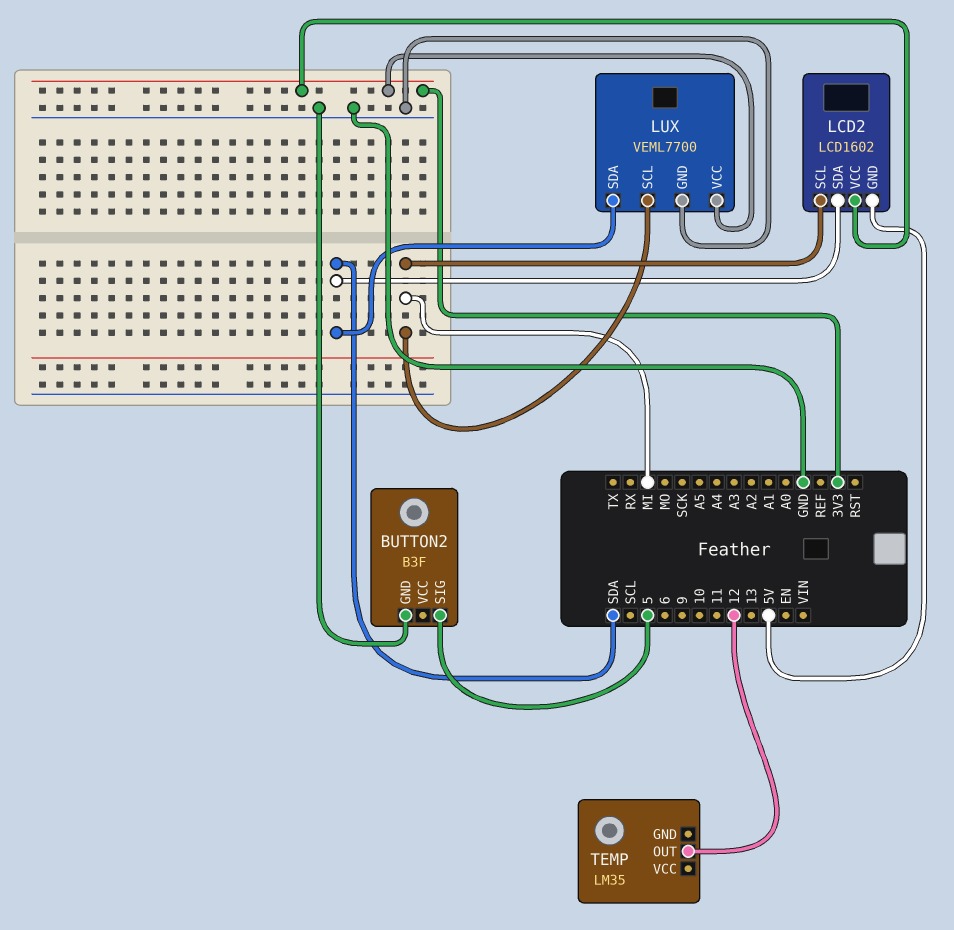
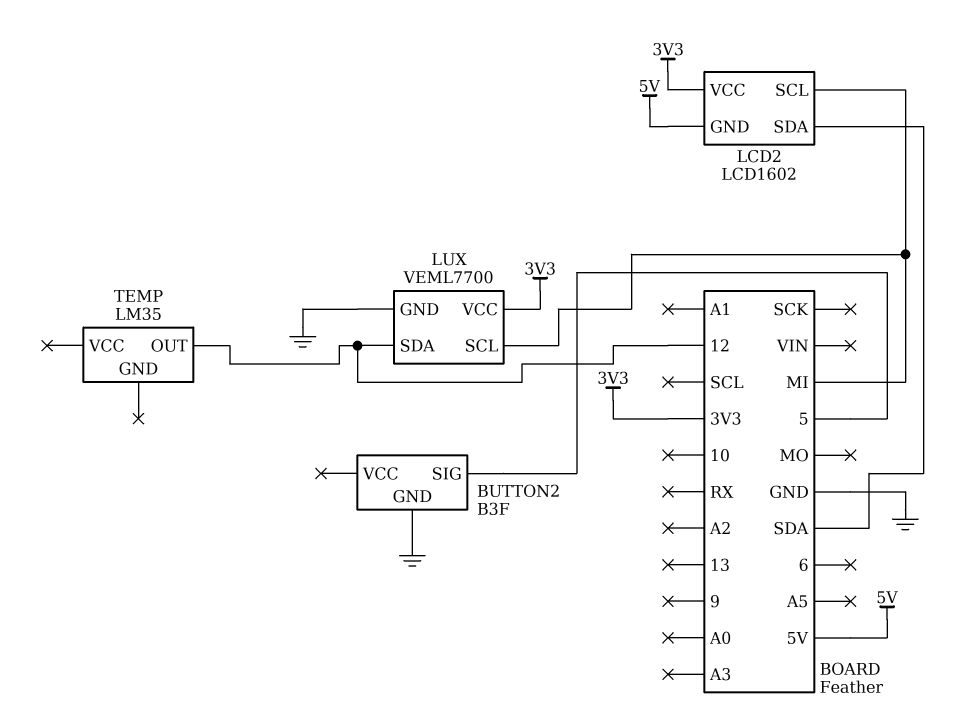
LUX pin SDA: SDA -> 12

